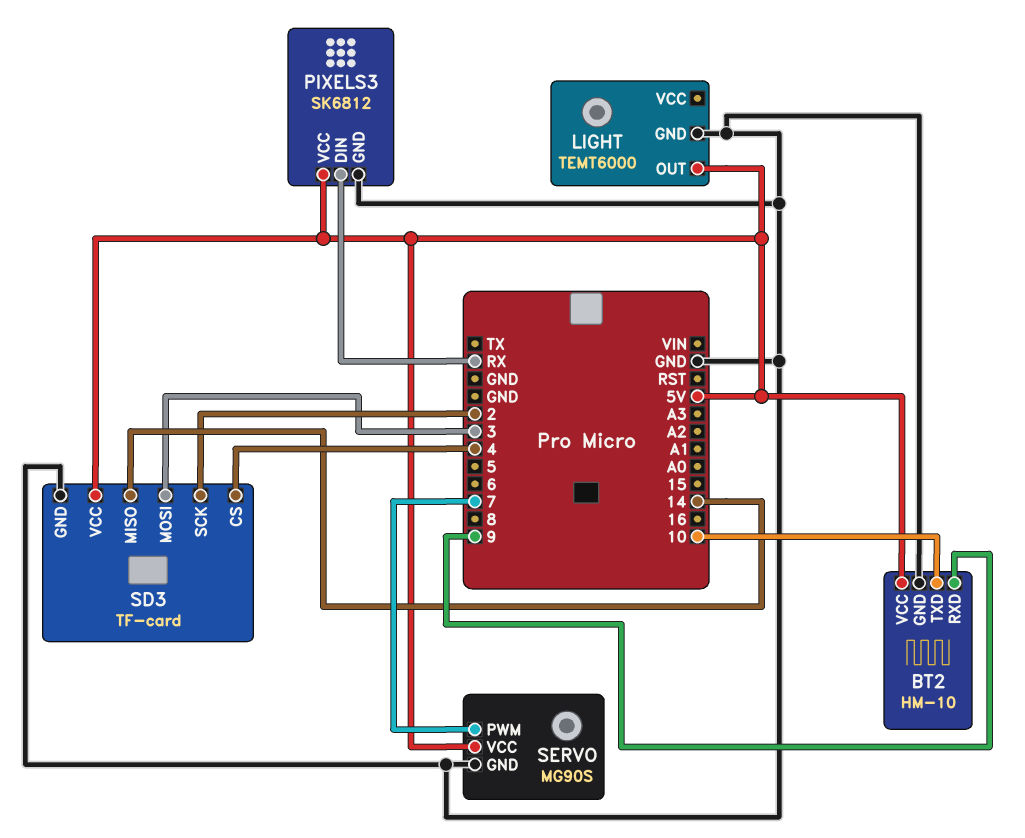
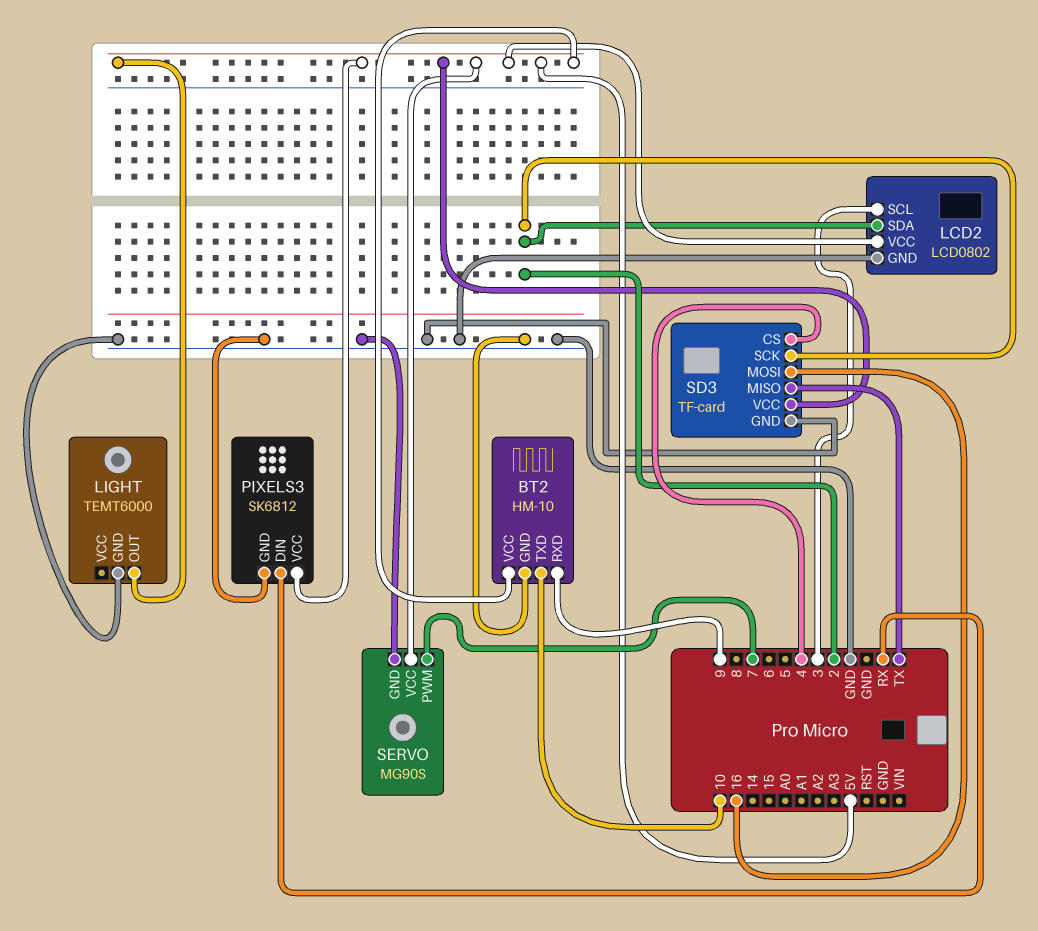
LCD2: none -> LCD0802
LCD2 pin GND: none -> GND
LCD2 pin SCL: none -> 3
LCD2 pin SDA: none -> 2
LCD2 pin VCC: none -> 5V
SD3 pin MISO: 14 -> TX
SD3 pin MOSI: 3 -> 16

